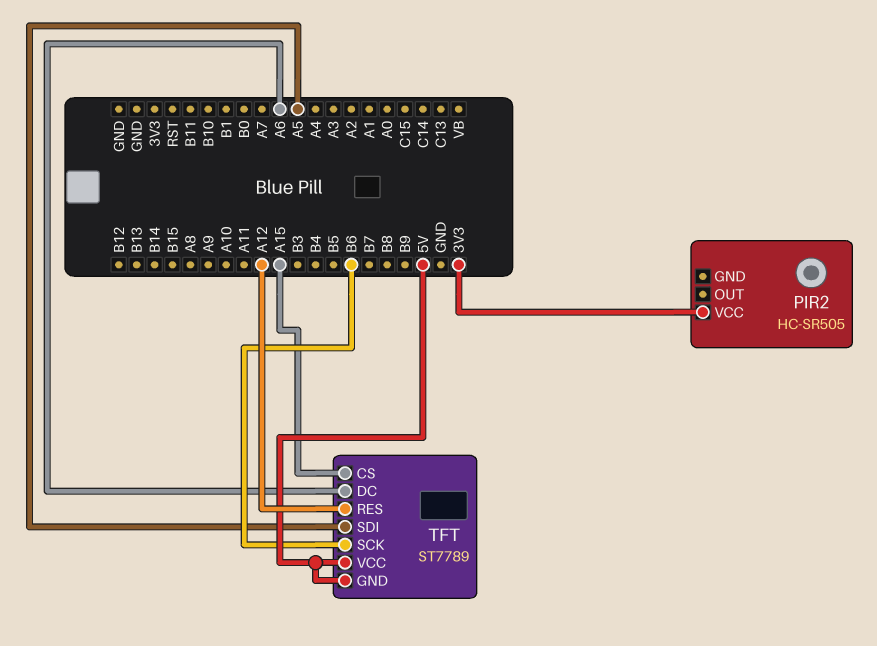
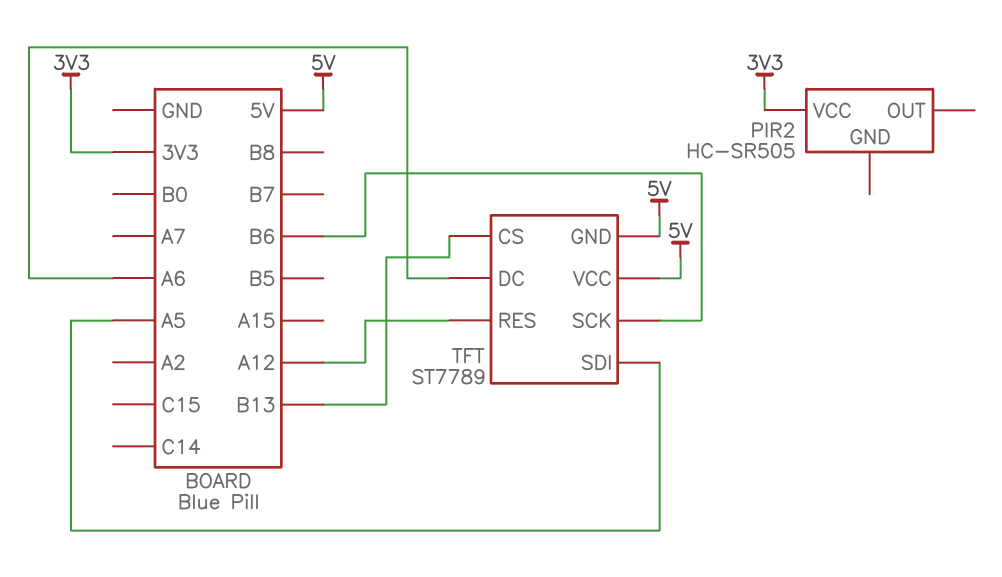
TFT pin CS: A15 -> B13

